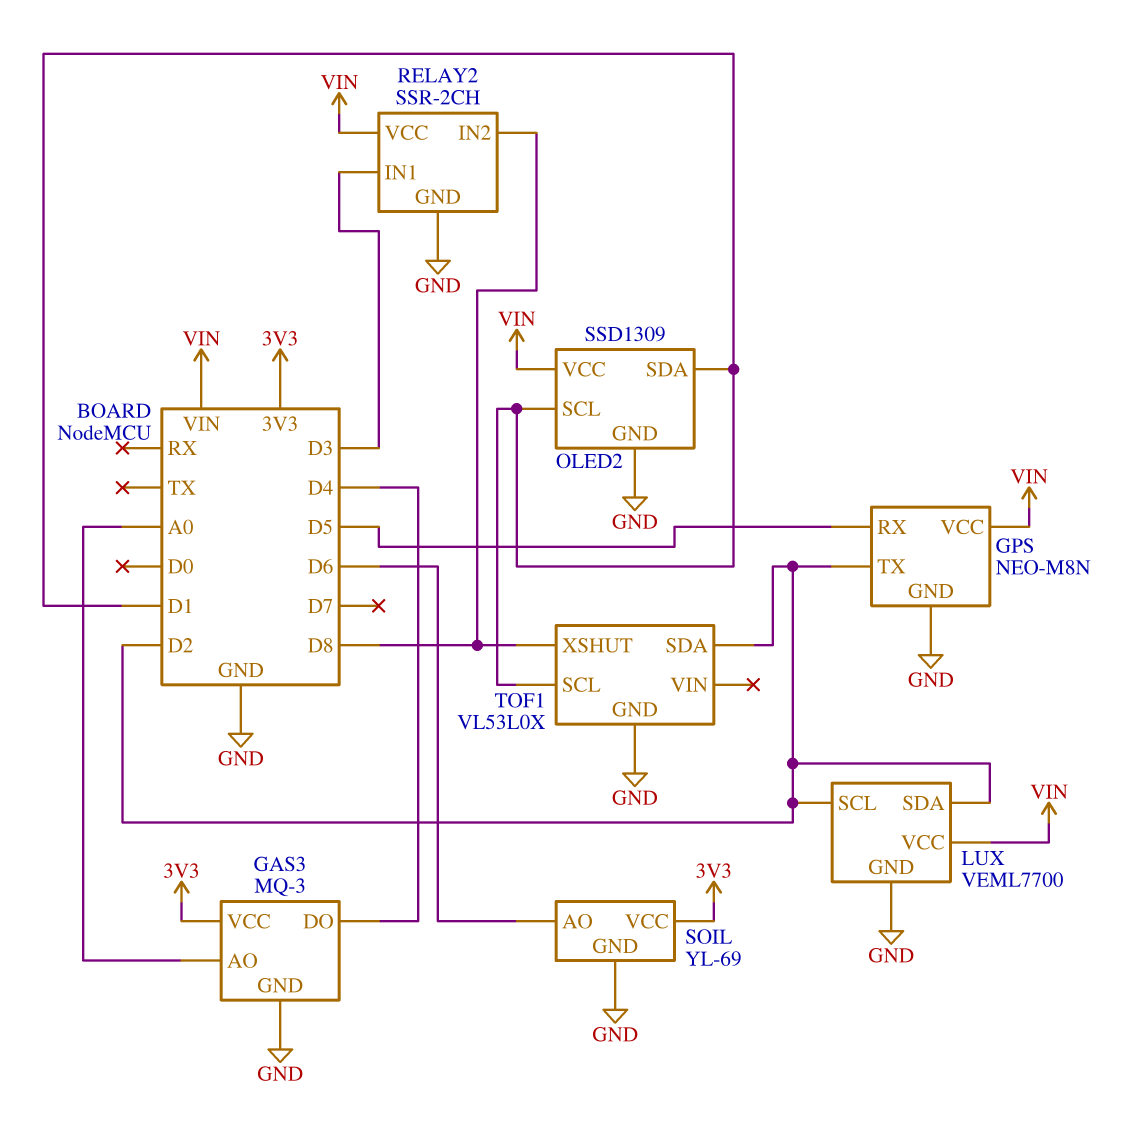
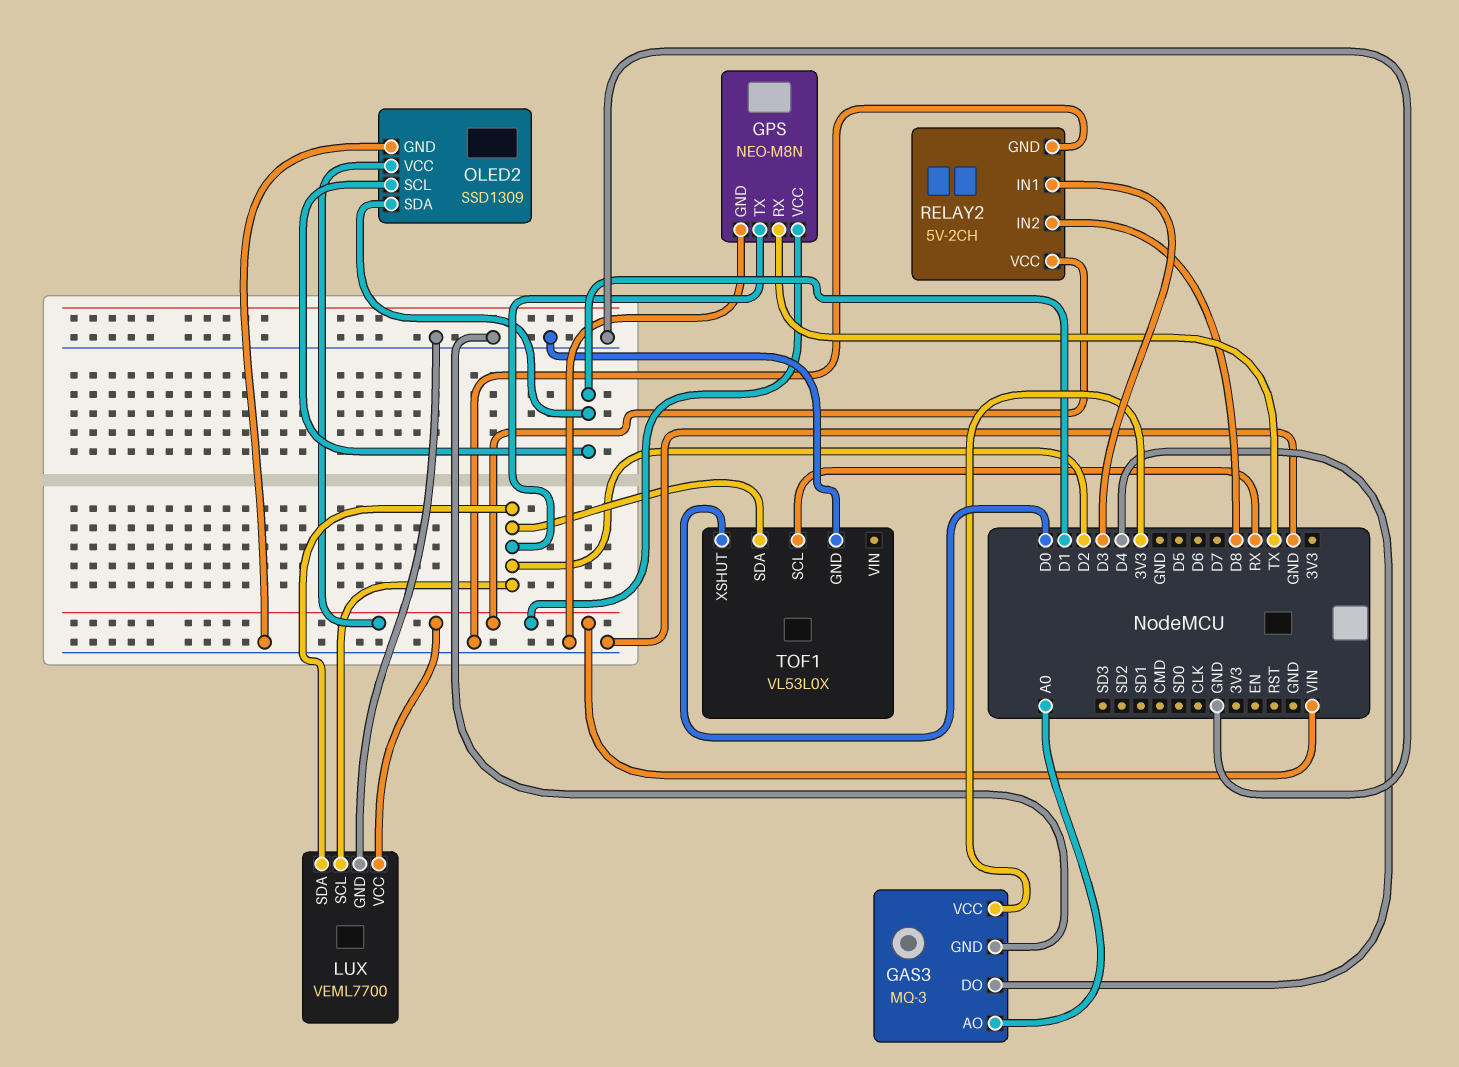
GPS pin RX: D5 -> TX
RELAY2: SSR-2CH -> 5V-2CH
SOIL: YL-69 -> none
SOIL pin AO: D6 -> none
SOIL pin GND: GND -> none
SOIL pin VCC: 3V3 -> none
TOF1 pin SCL: D1 -> RX
TOF1 pin XSHUT: D8 -> D0

